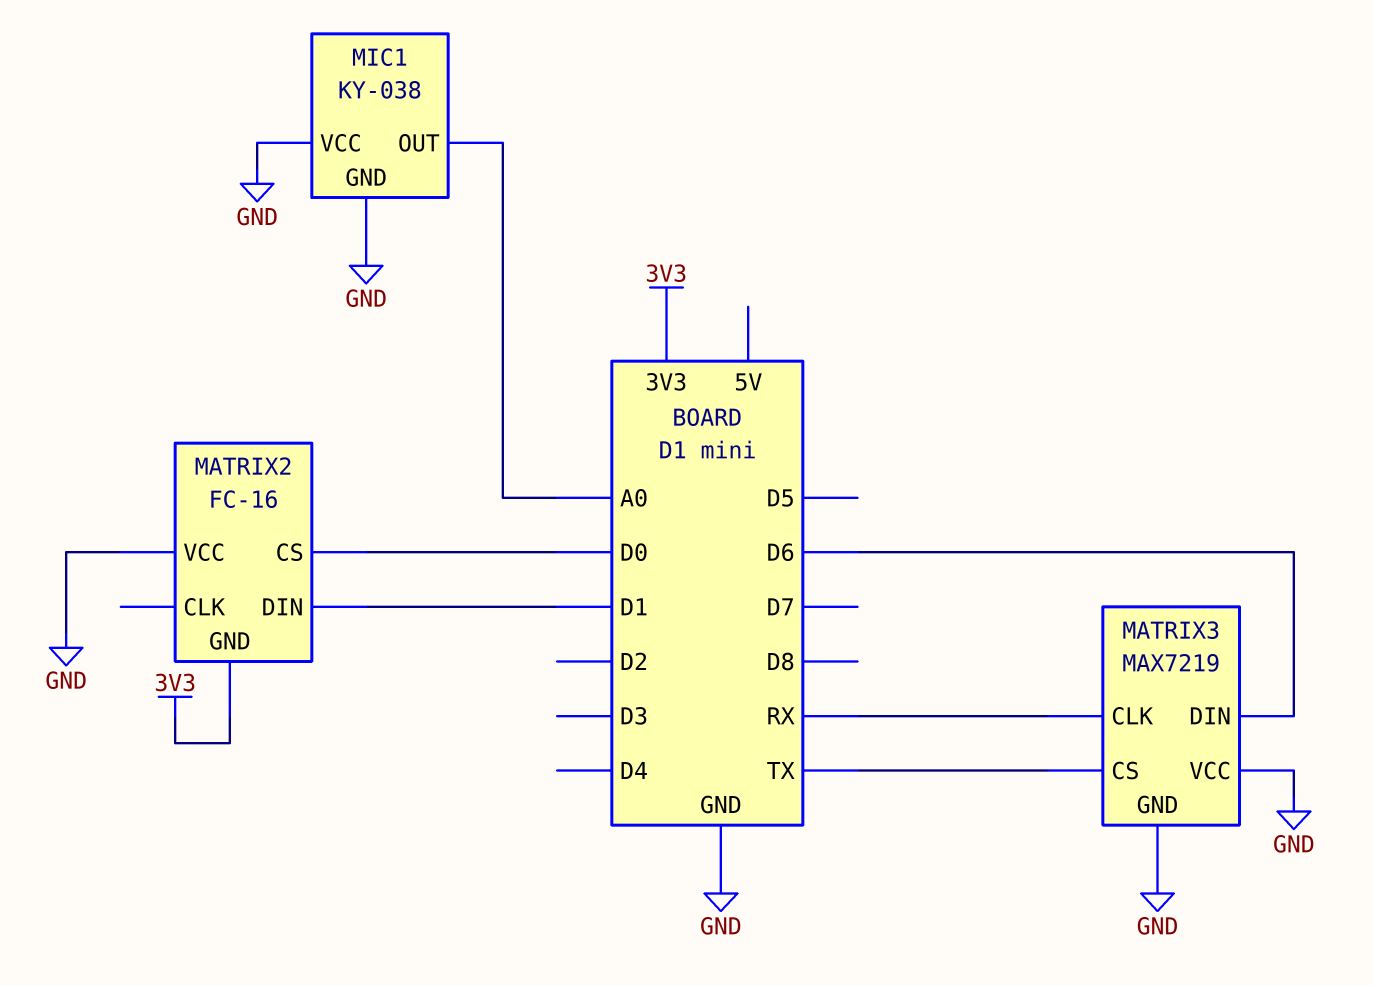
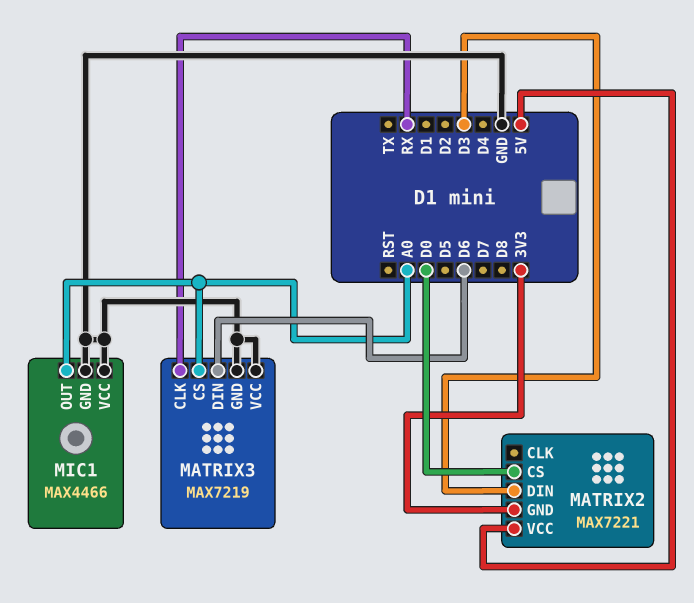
MATRIX2: FC-16 -> MAX7221
MATRIX2 pin DIN: D1 -> D3
MATRIX2 pin VCC: GND -> 5V
MATRIX3 pin CS: TX -> A0
MIC1: KY-038 -> MAX4466

